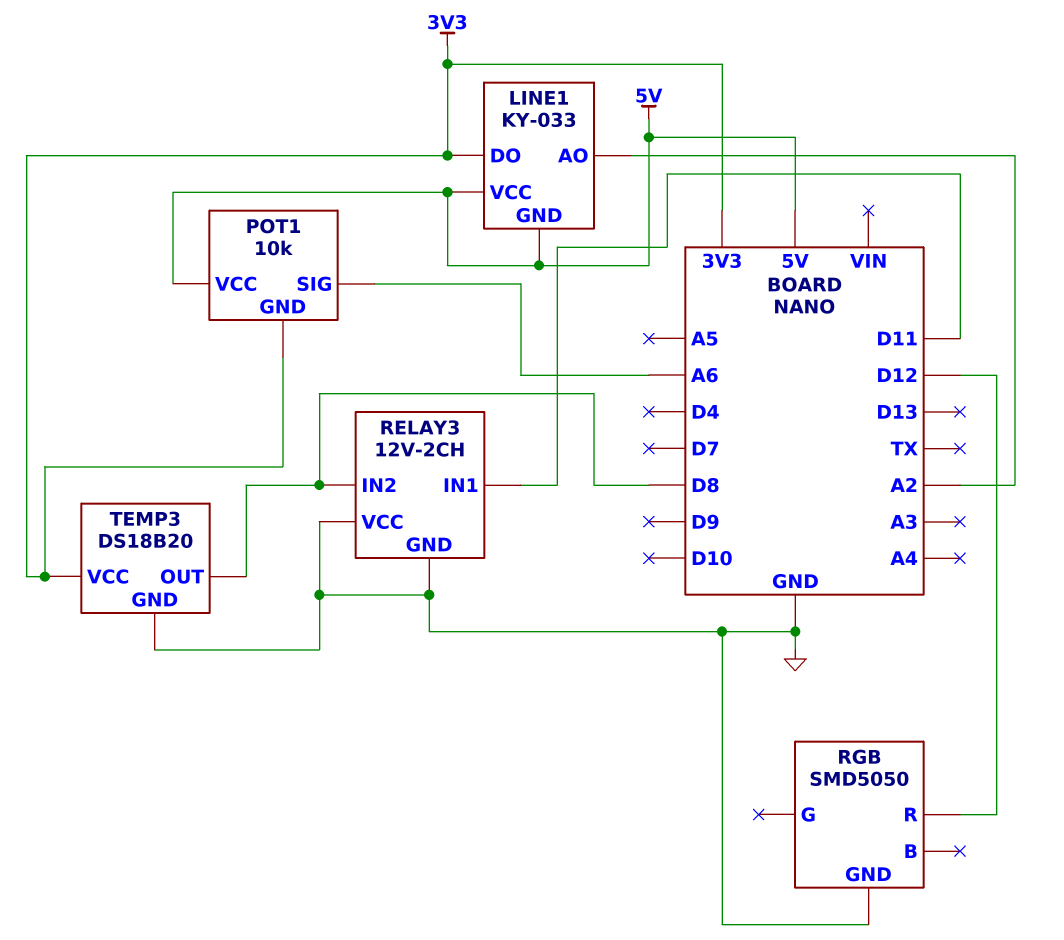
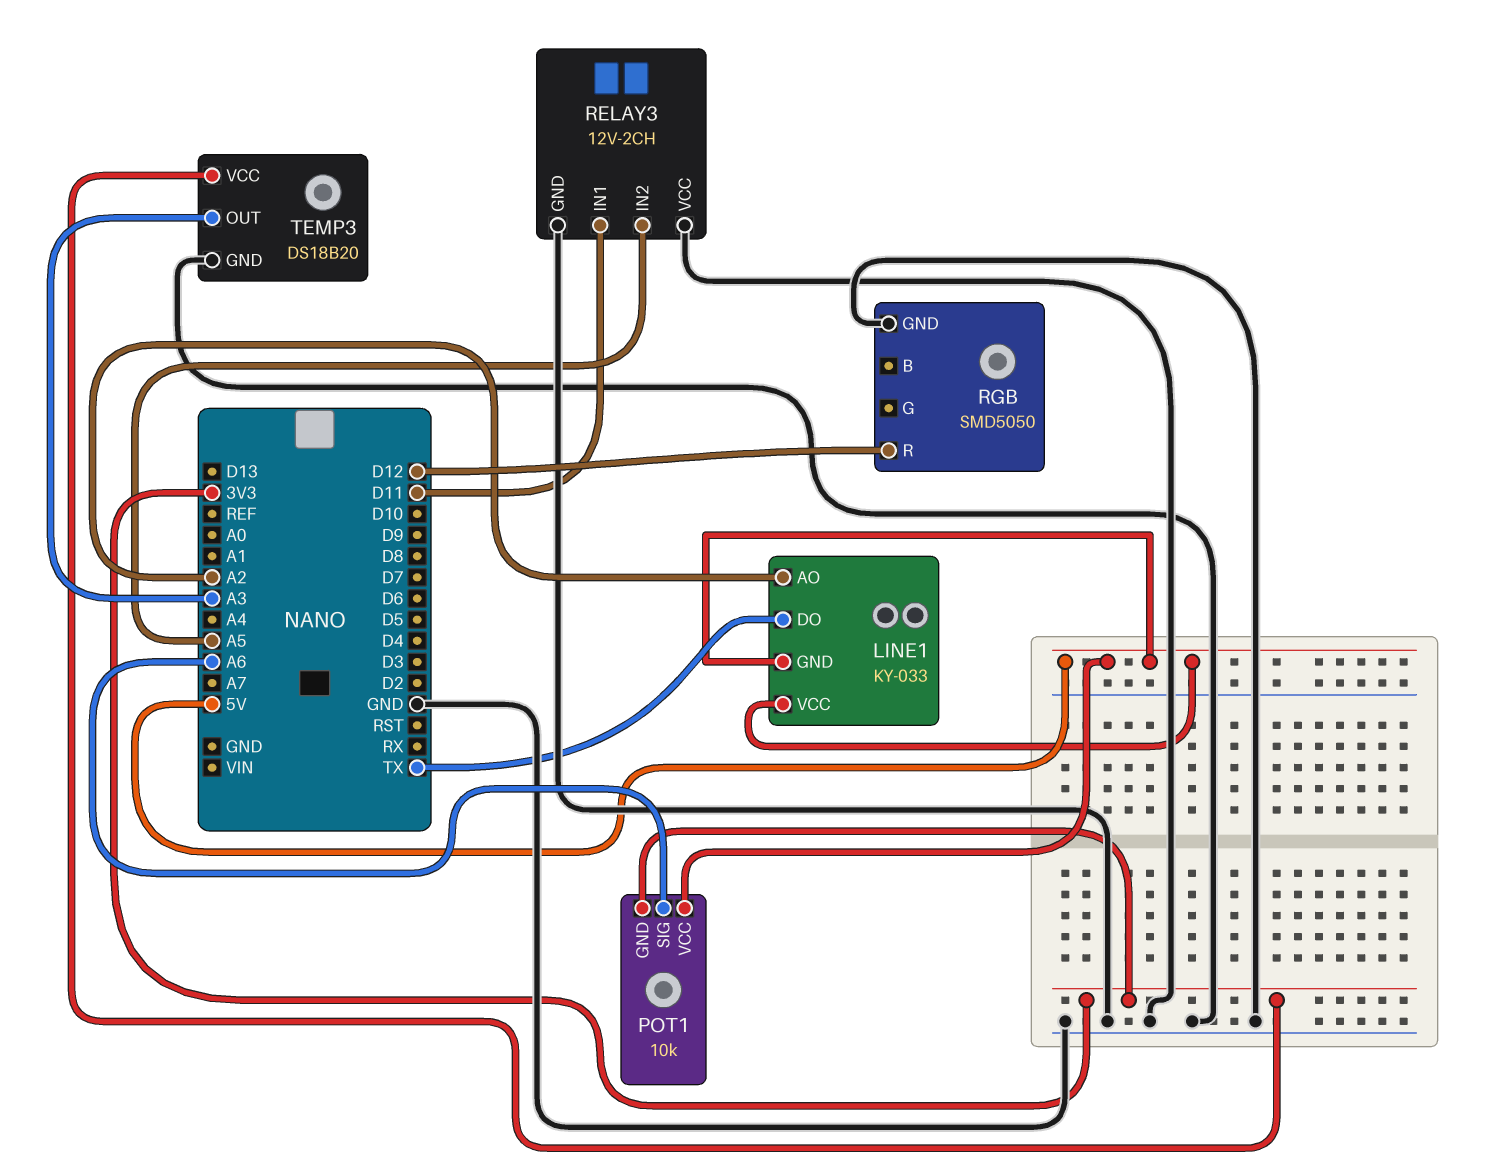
LINE1 pin DO: 3V3 -> TX
RELAY3 pin IN2: D8 -> A5
TEMP3 pin OUT: D8 -> A3

